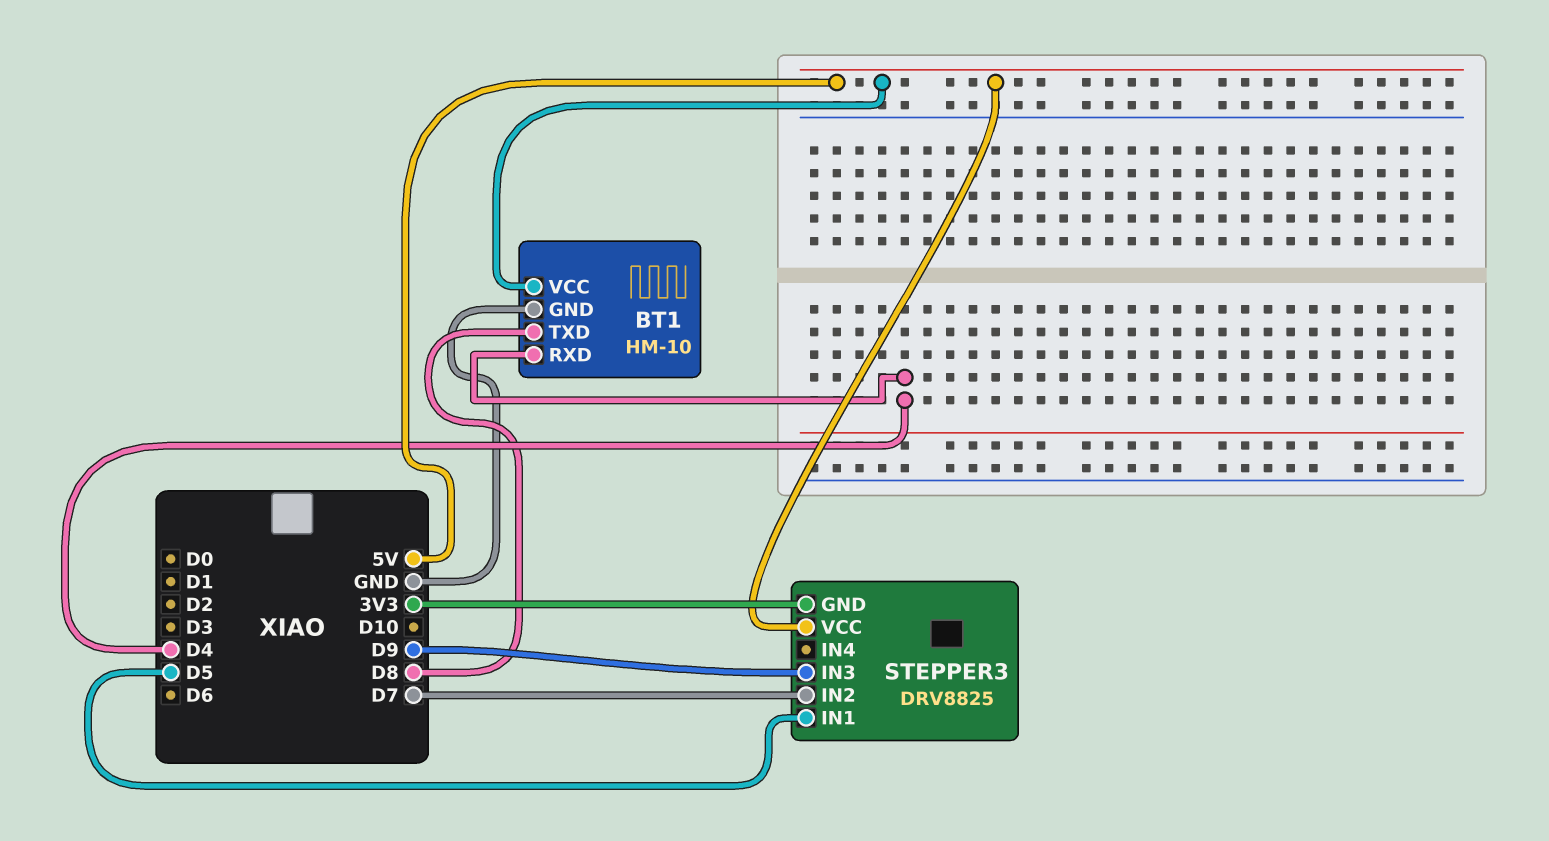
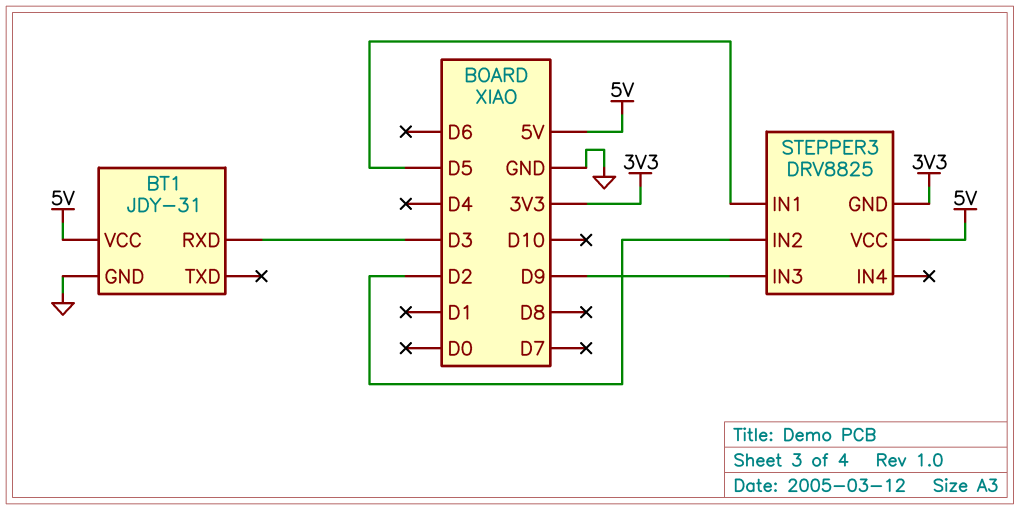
BT1: HM-10 -> JDY-31
BT1 pin RXD: D4 -> D3
BT1 pin TXD: D8 -> none
STEPPER3 pin IN2: D7 -> D2

